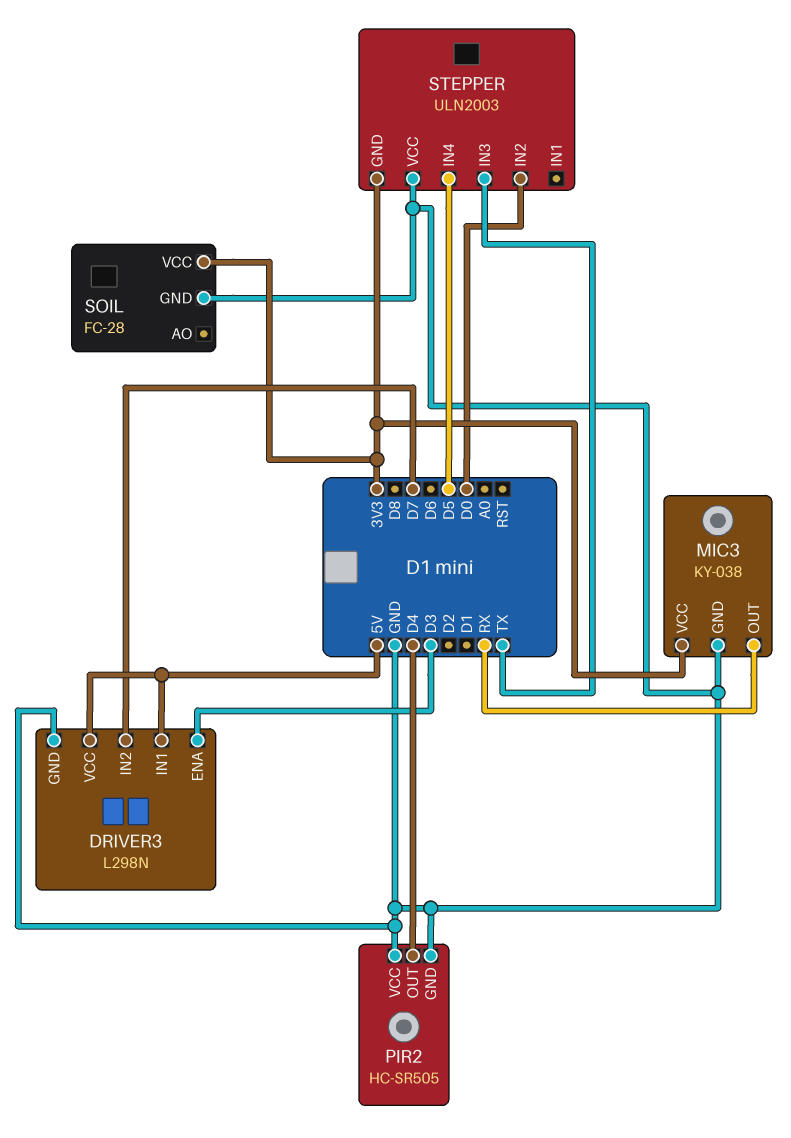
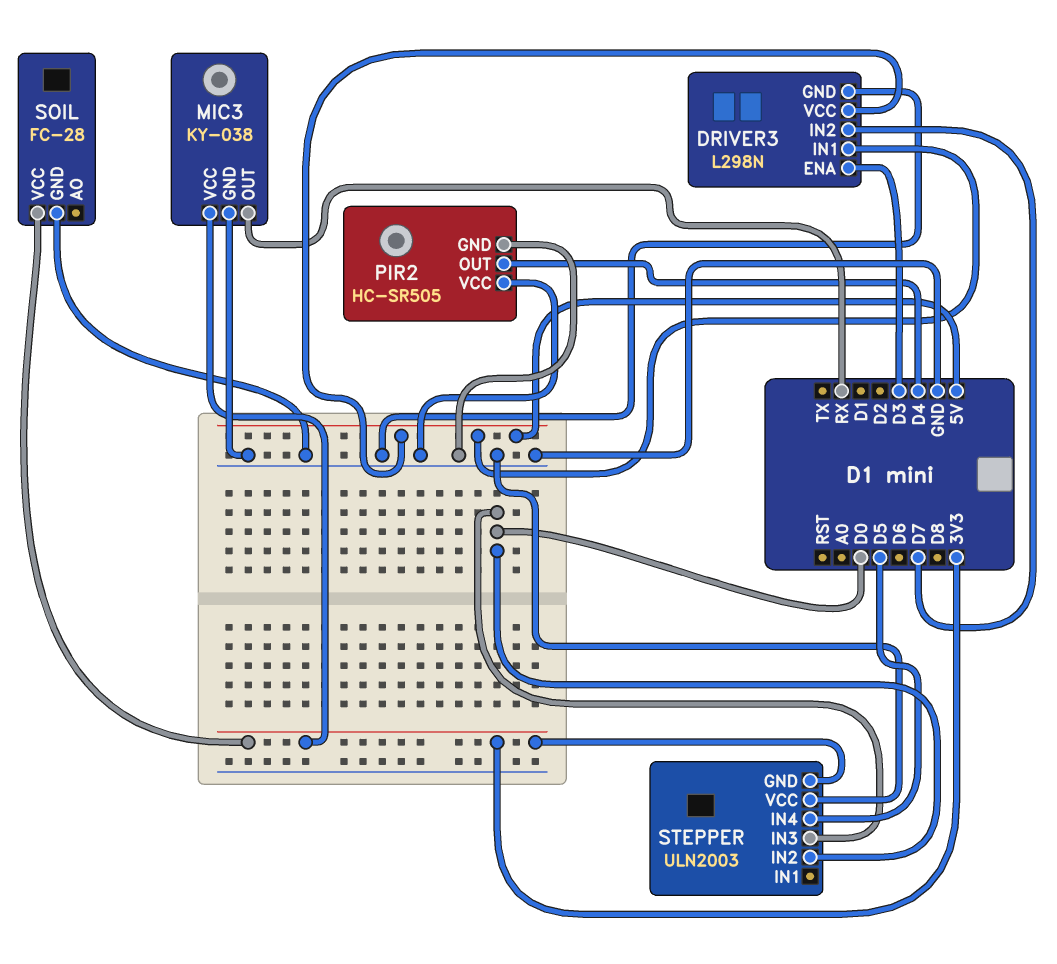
STEPPER pin IN3: TX -> D0

